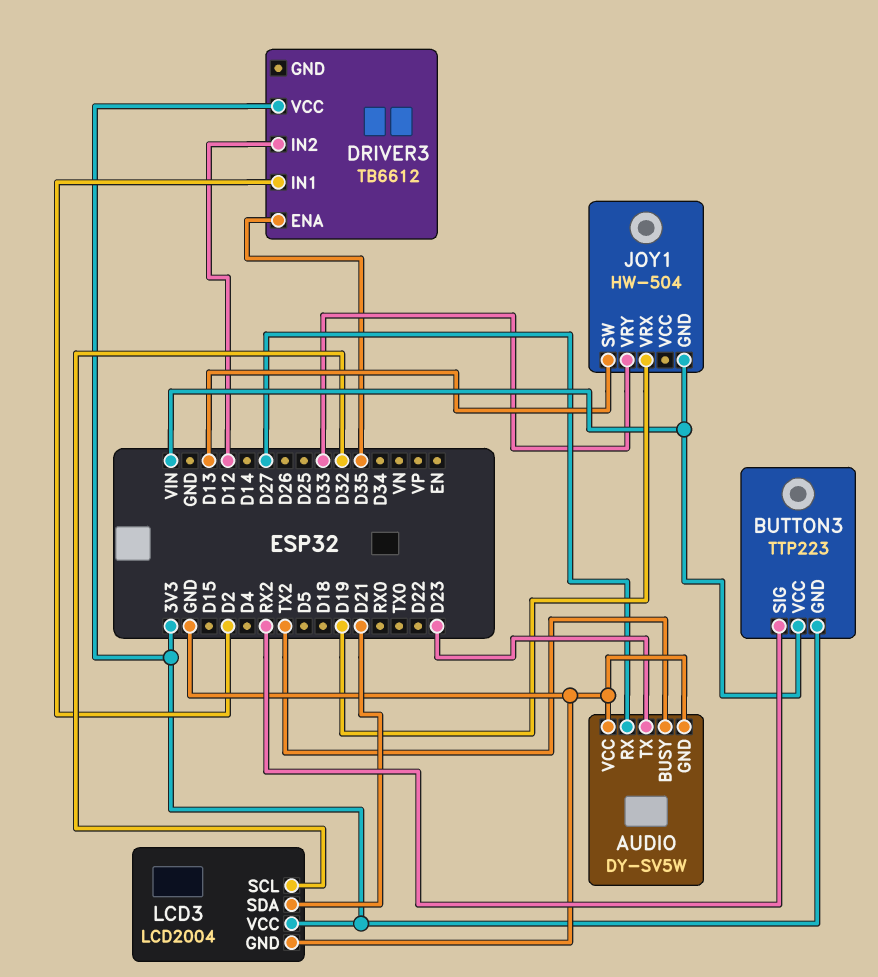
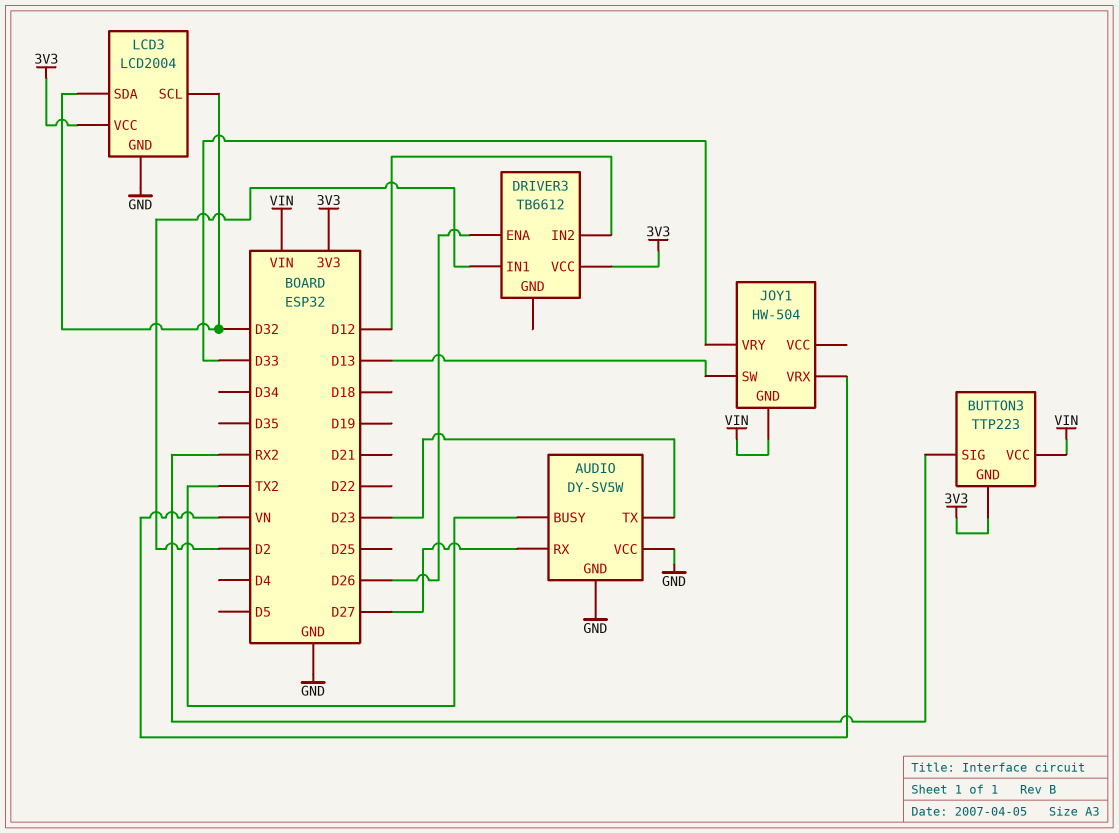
DRIVER3 pin ENA: D35 -> D26
JOY1 pin VRX: D19 -> VN
LCD3 pin SDA: D21 -> D32

